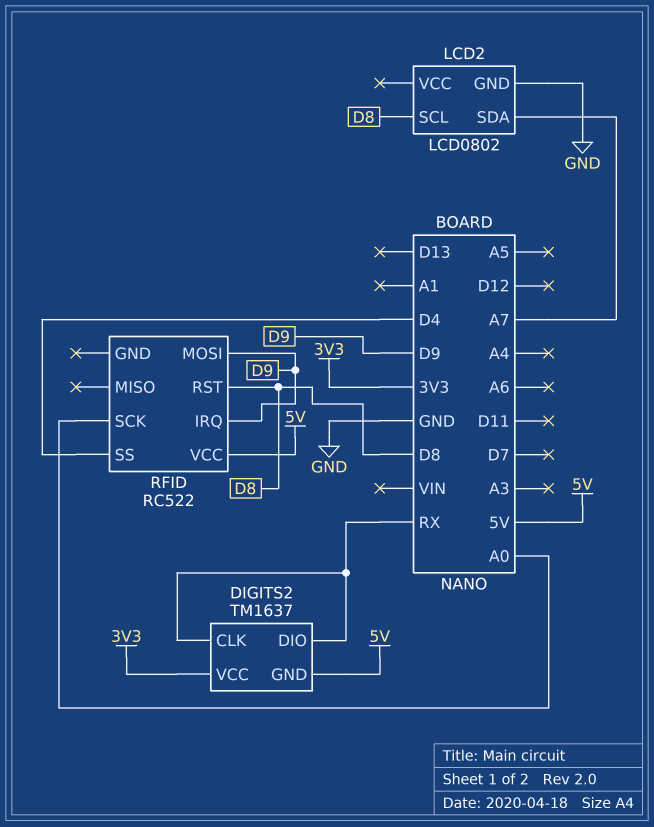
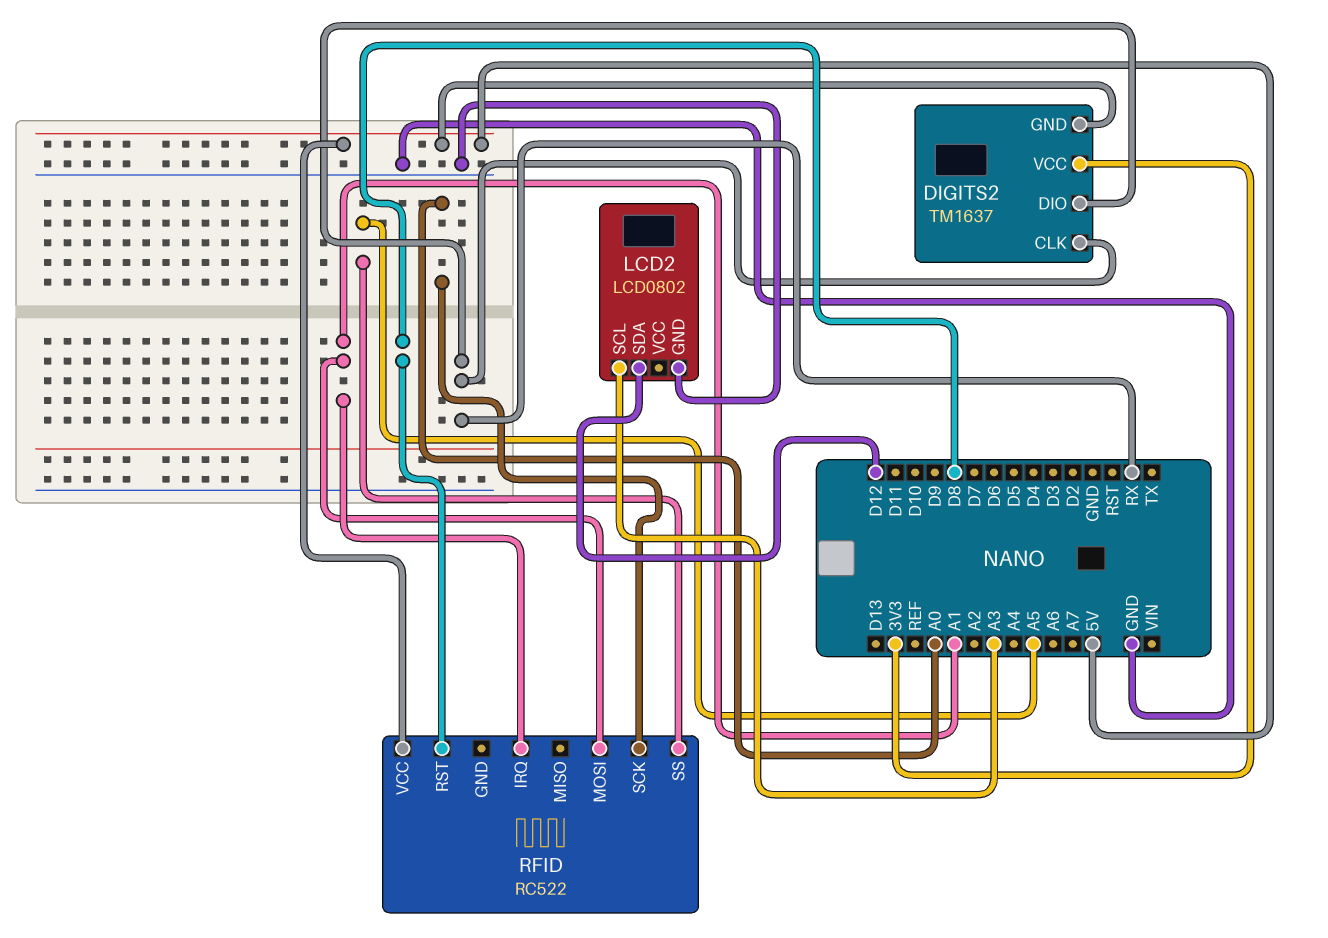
LCD2 pin SCL: D8 -> A3
LCD2 pin SDA: A7 -> D12
RFID pin IRQ: D9 -> A1
RFID pin MOSI: D9 -> A1
RFID pin SS: D4 -> A5

